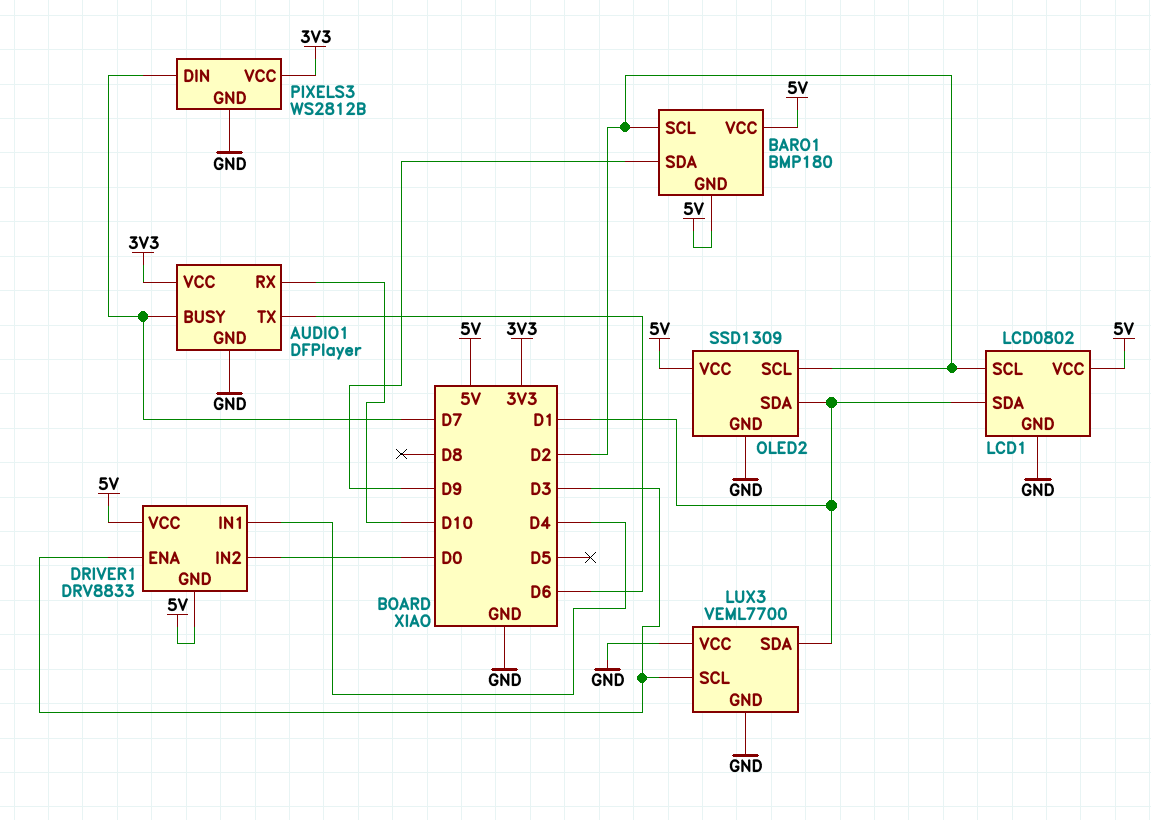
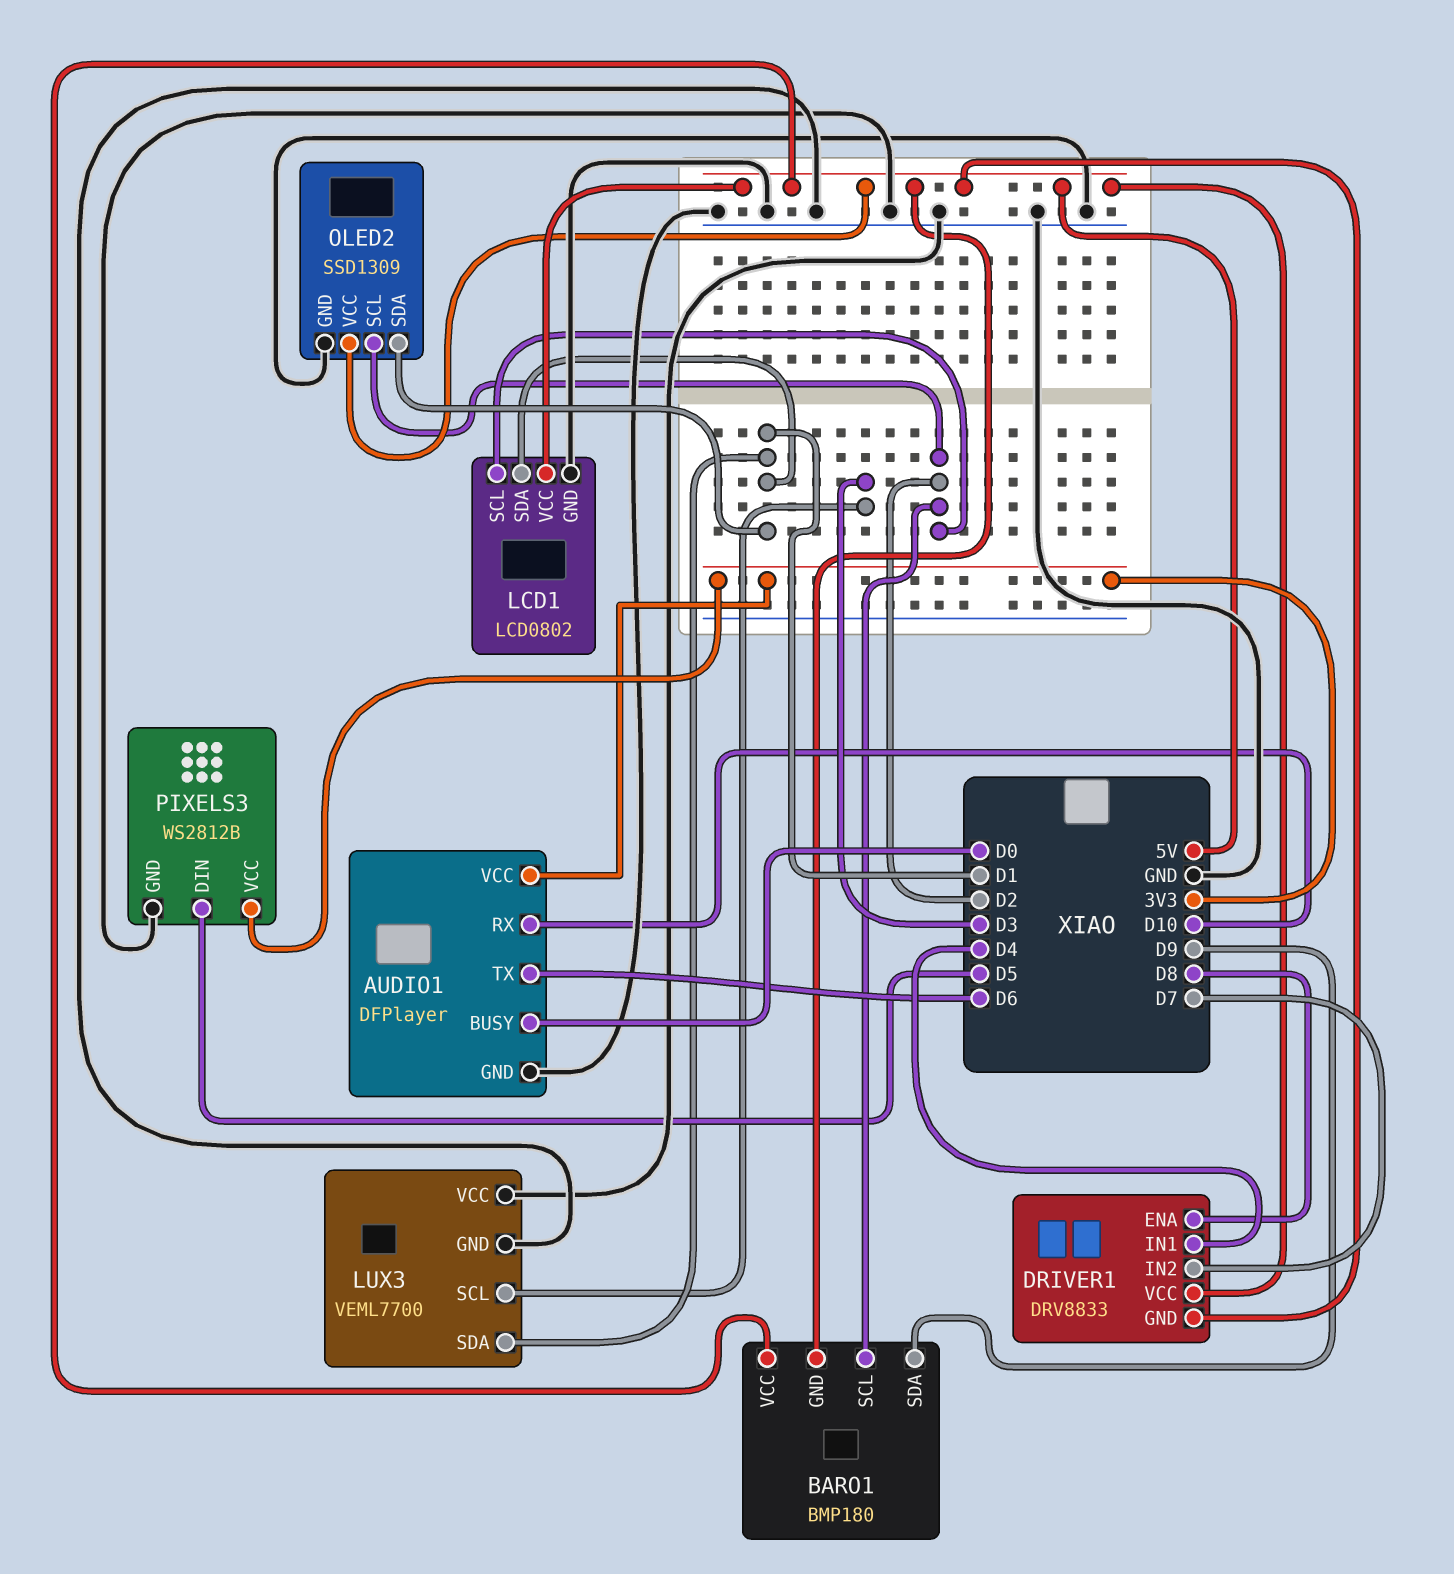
AUDIO1 pin BUSY: D7 -> D0
DRIVER1 pin ENA: D3 -> D8
DRIVER1 pin IN2: D0 -> D7
PIXELS3 pin DIN: D7 -> D5

